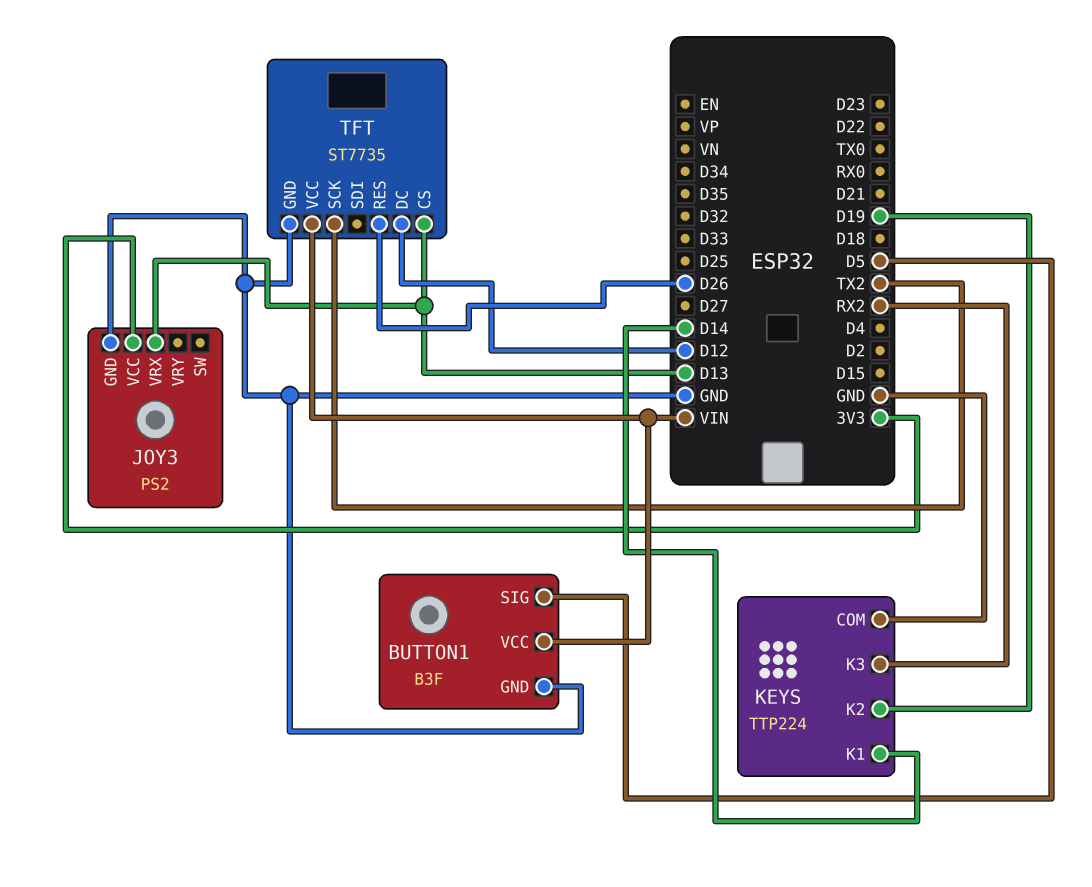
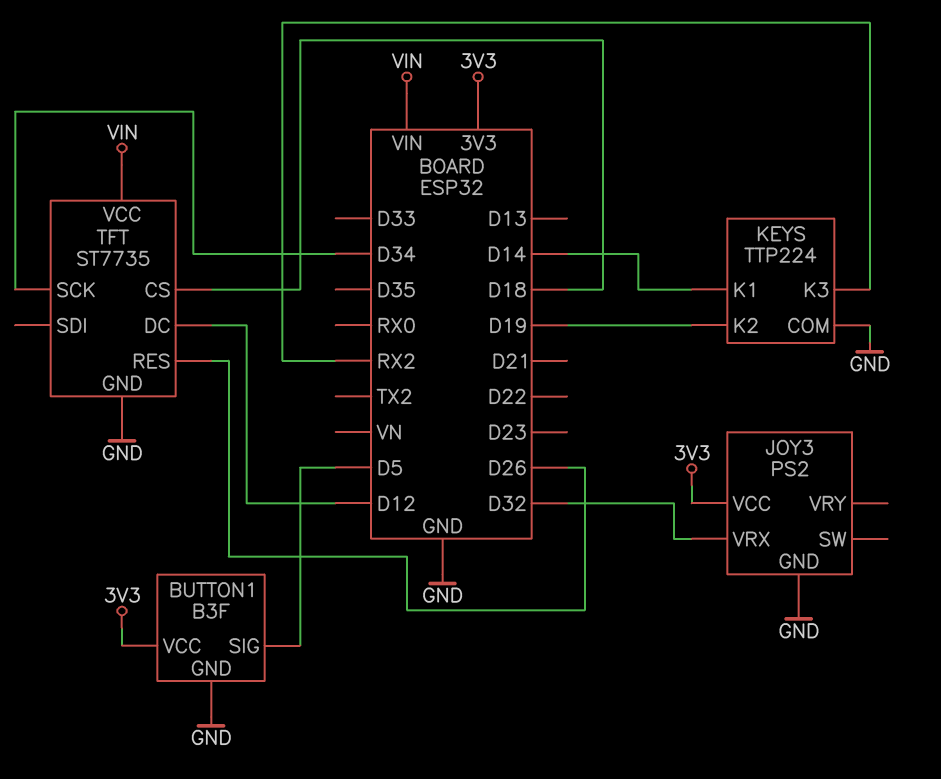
BUTTON1 pin VCC: VIN -> 3V3
JOY3 pin VRX: D13 -> D32
TFT pin CS: D13 -> D18
TFT pin SCK: TX2 -> D34

